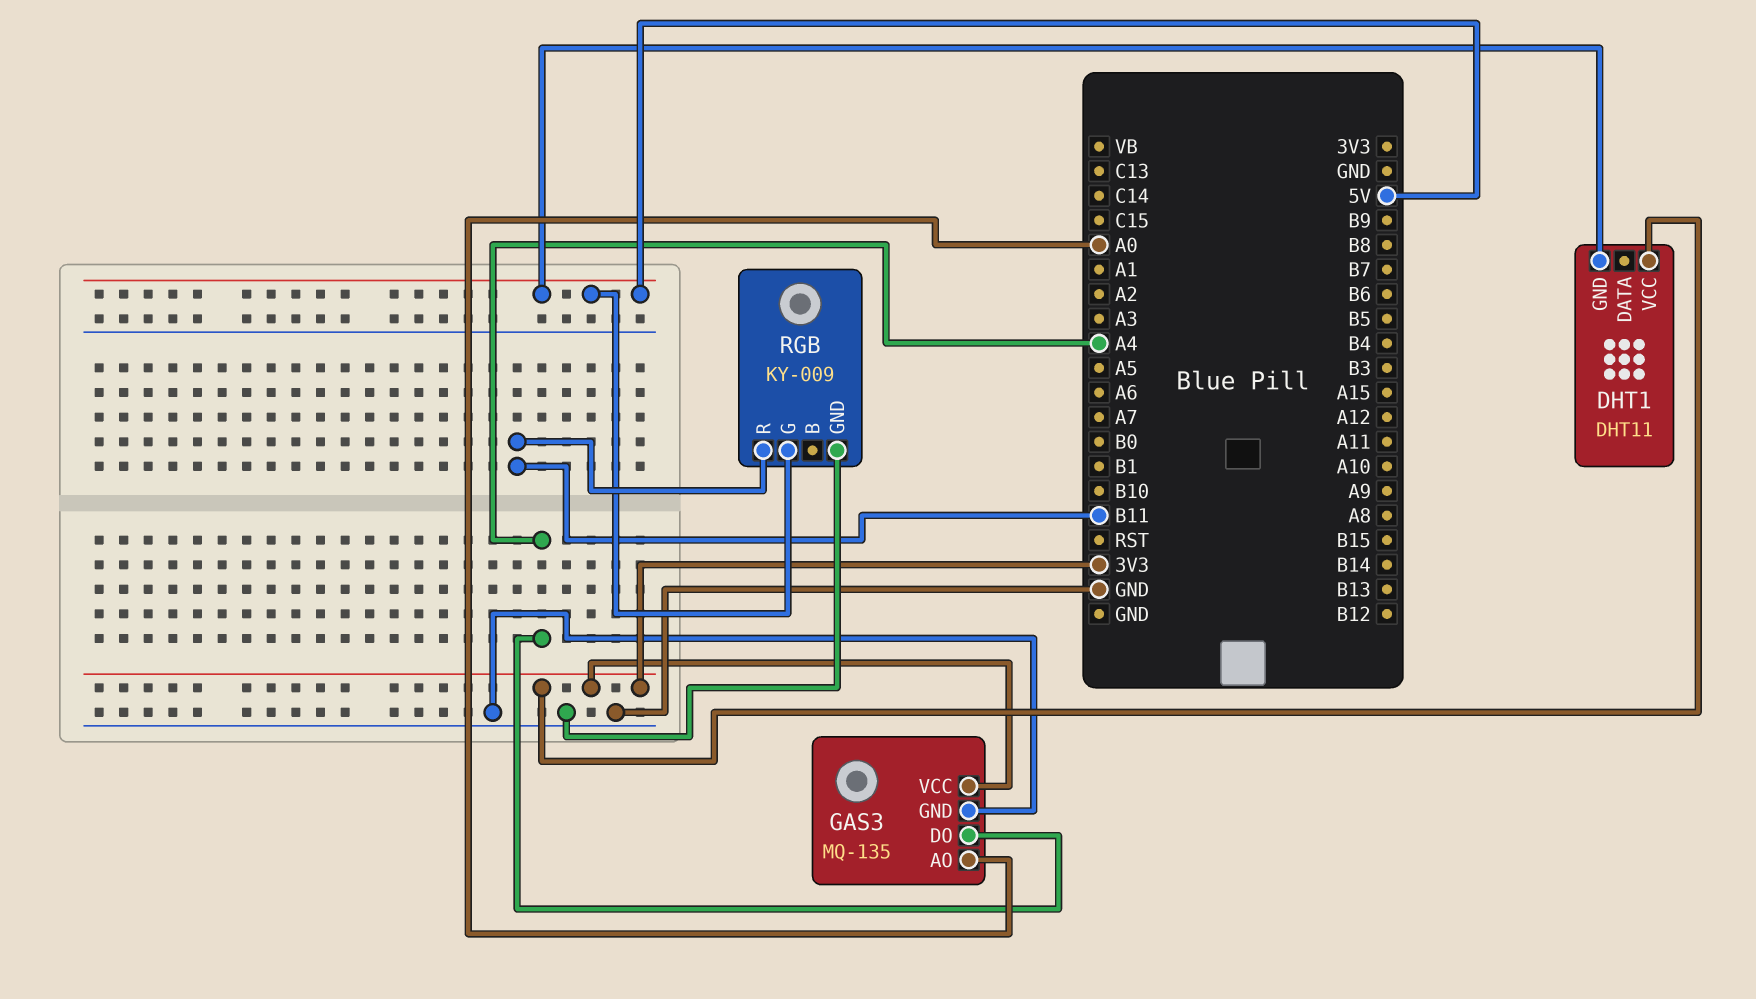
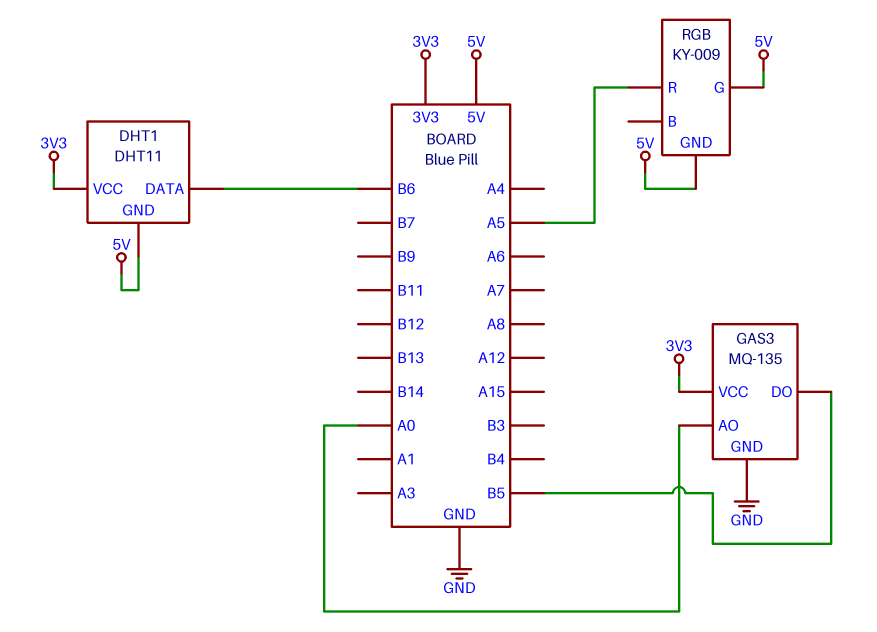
DHT1 pin DATA: none -> B6
GAS3 pin DO: A4 -> B5
RGB pin GND: GND -> 5V
RGB pin R: B11 -> A5

